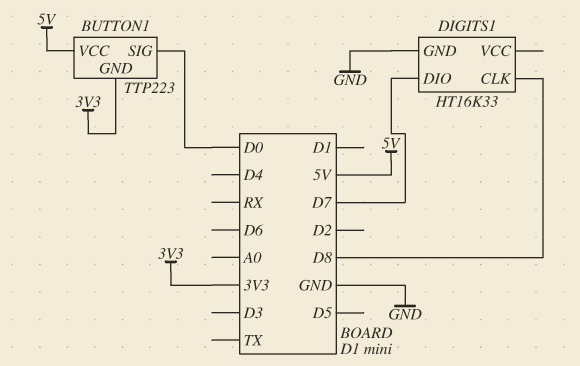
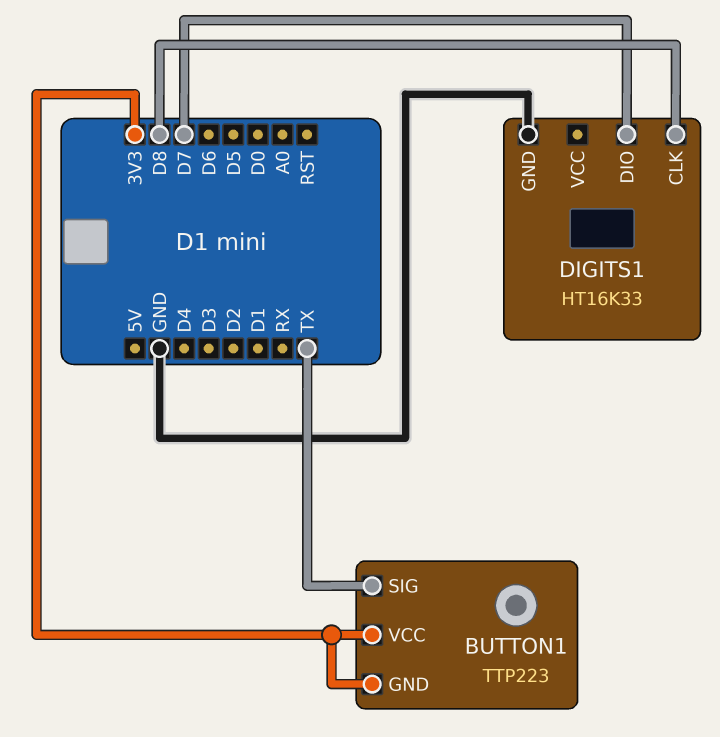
BUTTON1 pin SIG: D0 -> TX
BUTTON1 pin VCC: 5V -> 3V3

